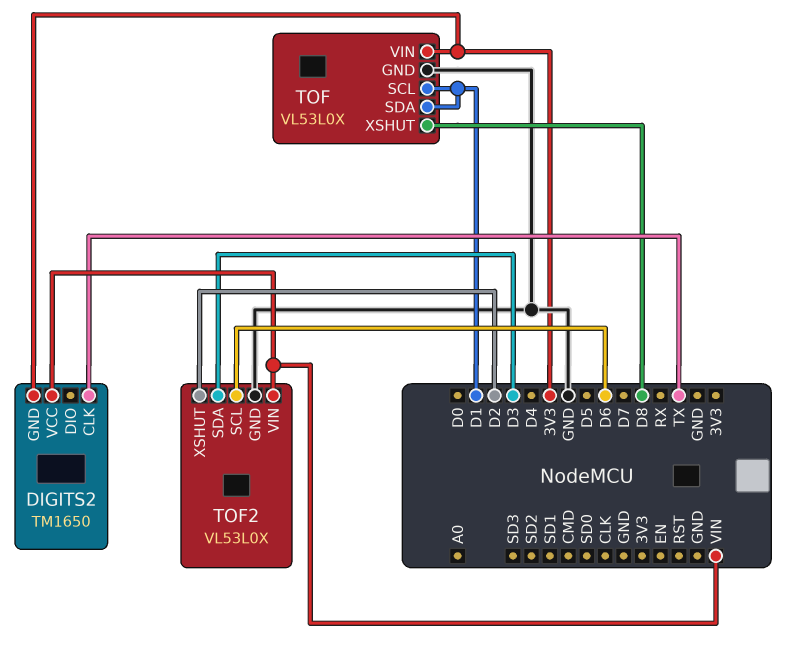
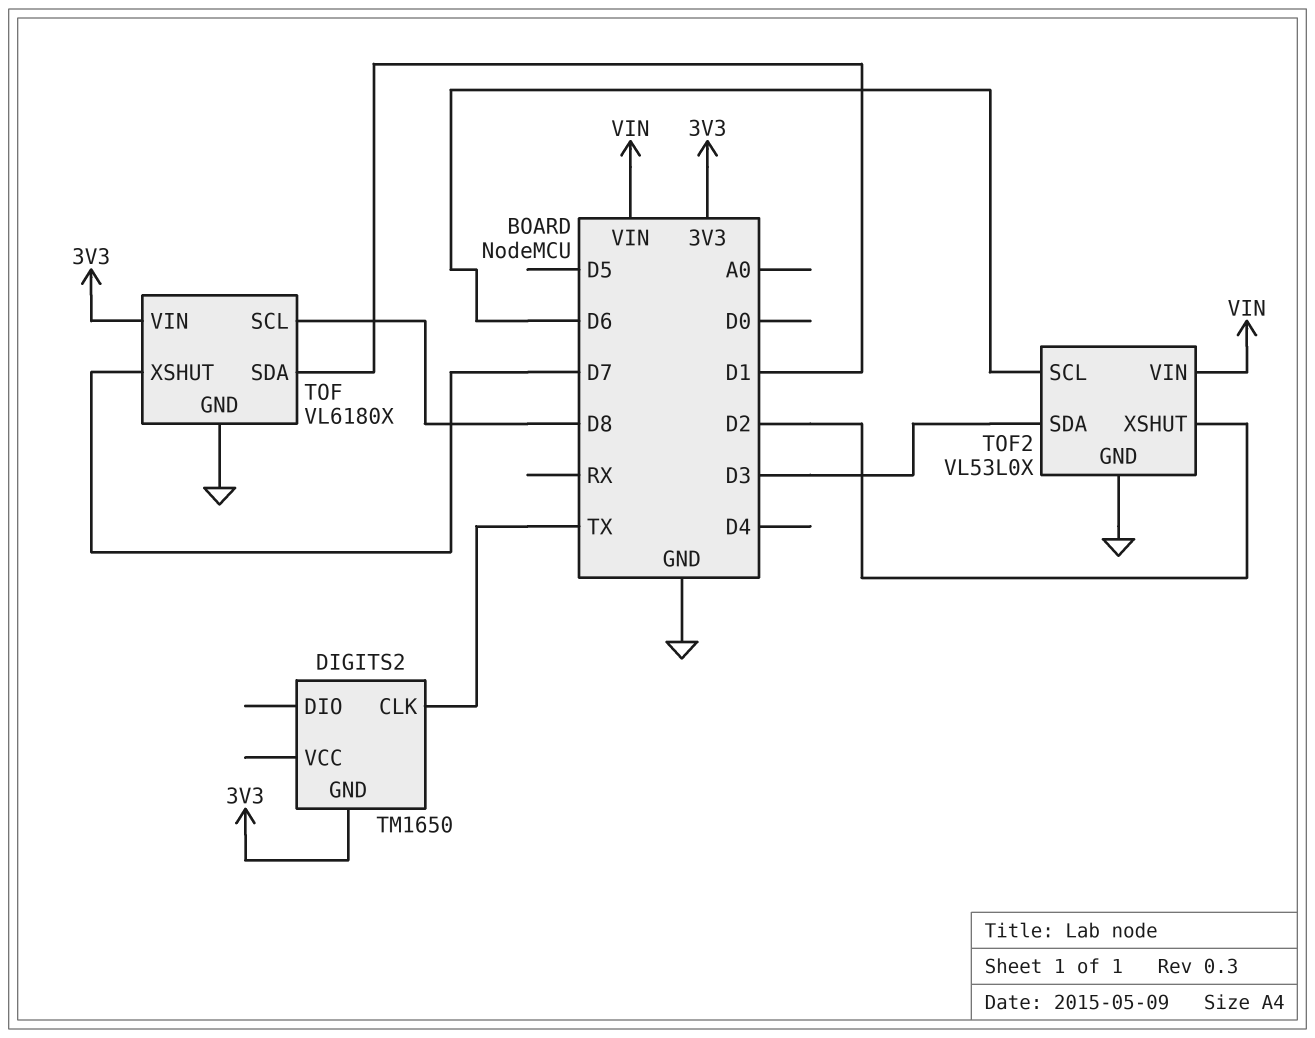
DIGITS2 pin VCC: VIN -> none
TOF: VL53L0X -> VL6180X
TOF pin SCL: D1 -> D8
TOF pin XSHUT: D8 -> D7

